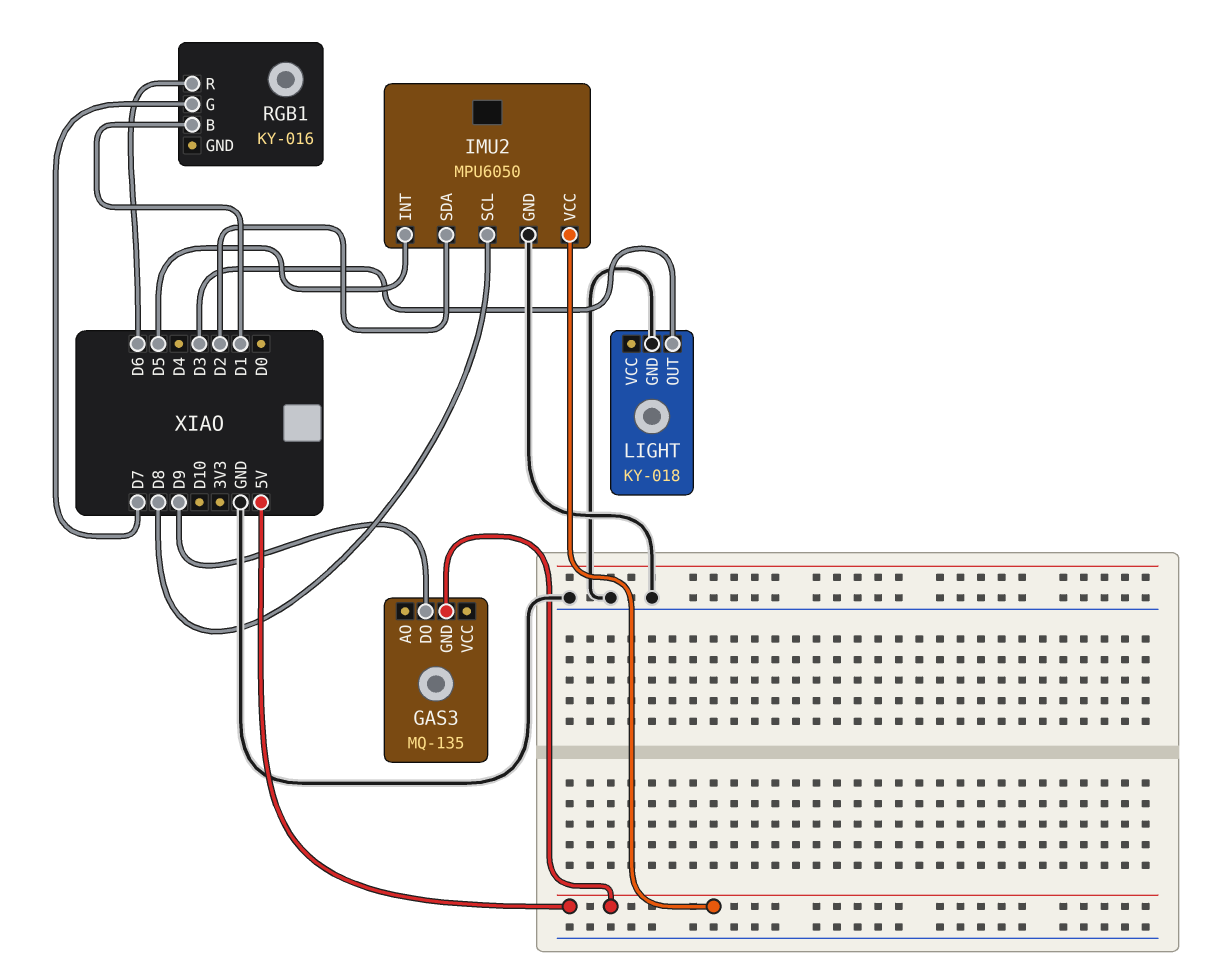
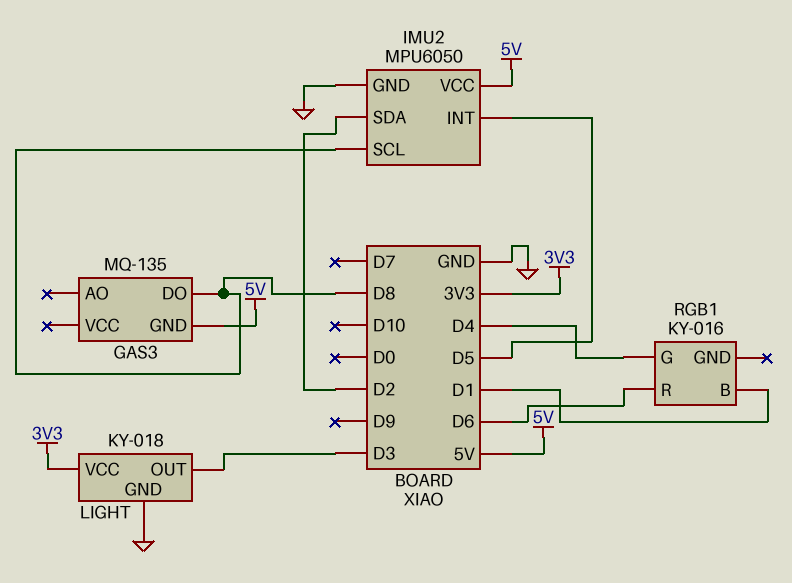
GAS3 pin DO: D9 -> D8
LIGHT pin VCC: none -> 3V3
RGB1 pin G: D7 -> D4

